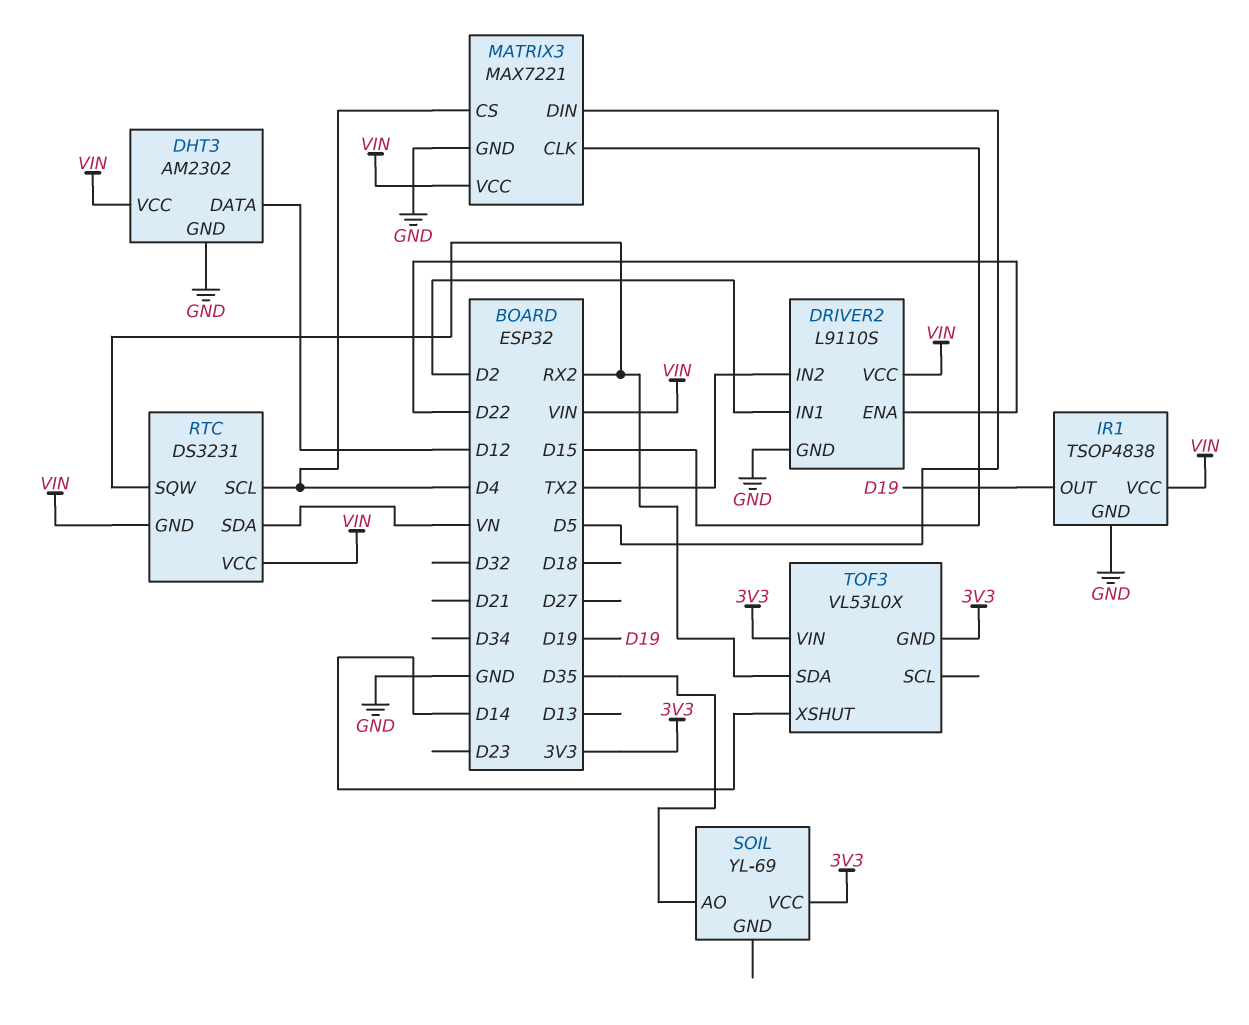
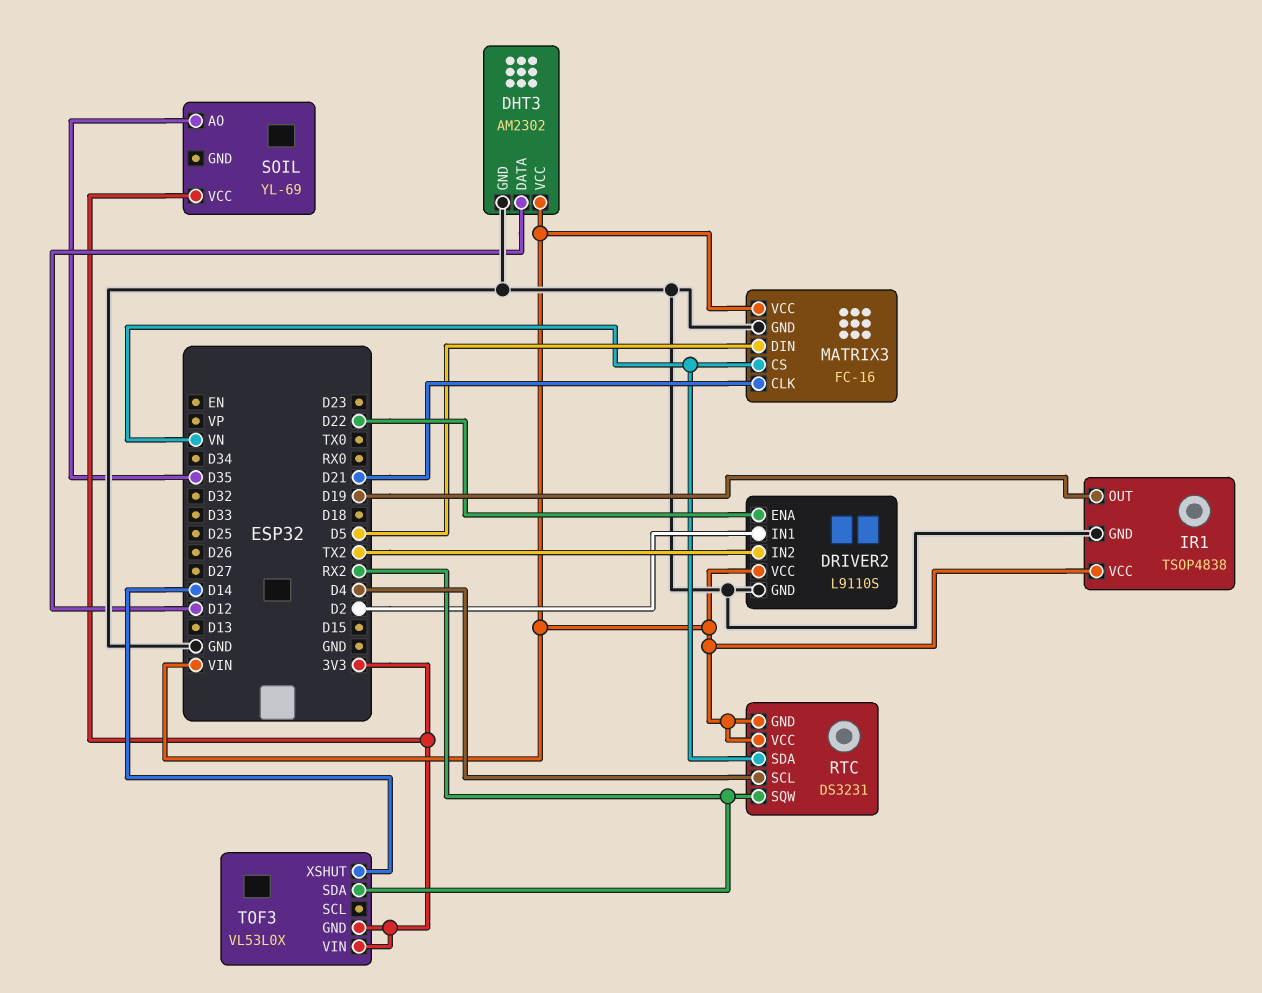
MATRIX3: MAX7221 -> FC-16
MATRIX3 pin CLK: D15 -> D21
MATRIX3 pin CS: D4 -> VN

